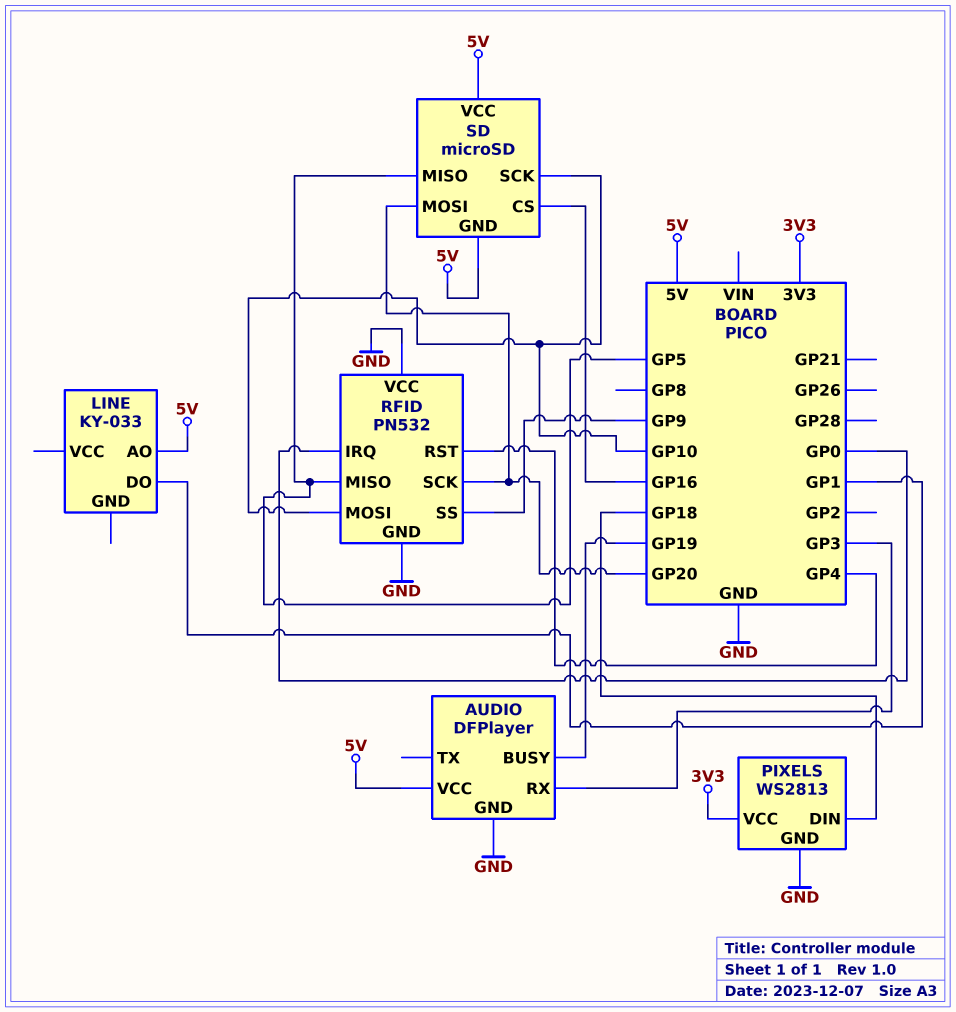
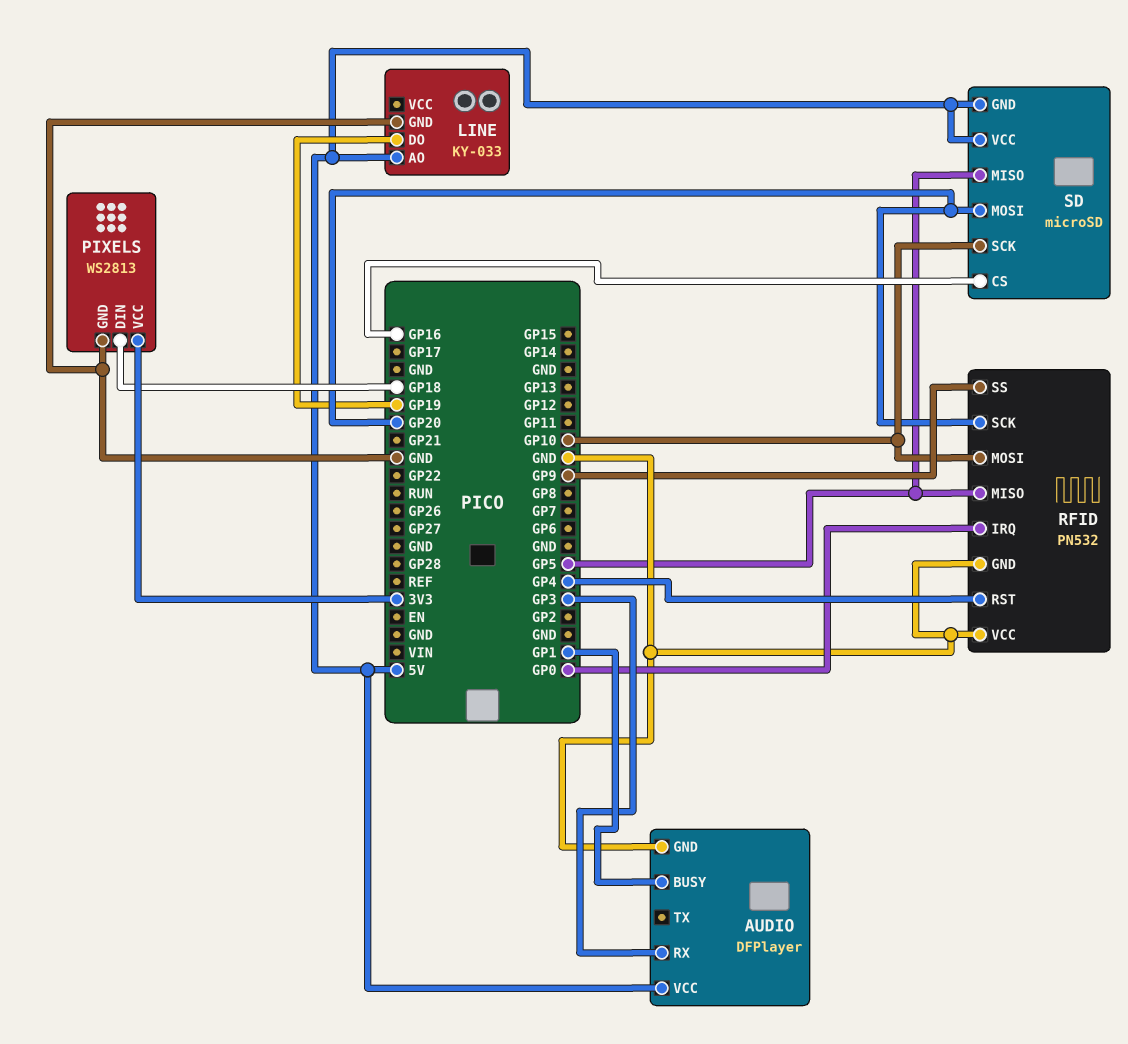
AUDIO pin BUSY: GP19 -> GP1
LINE pin DO: GP1 -> GP19
LINE pin GND: none -> GND

